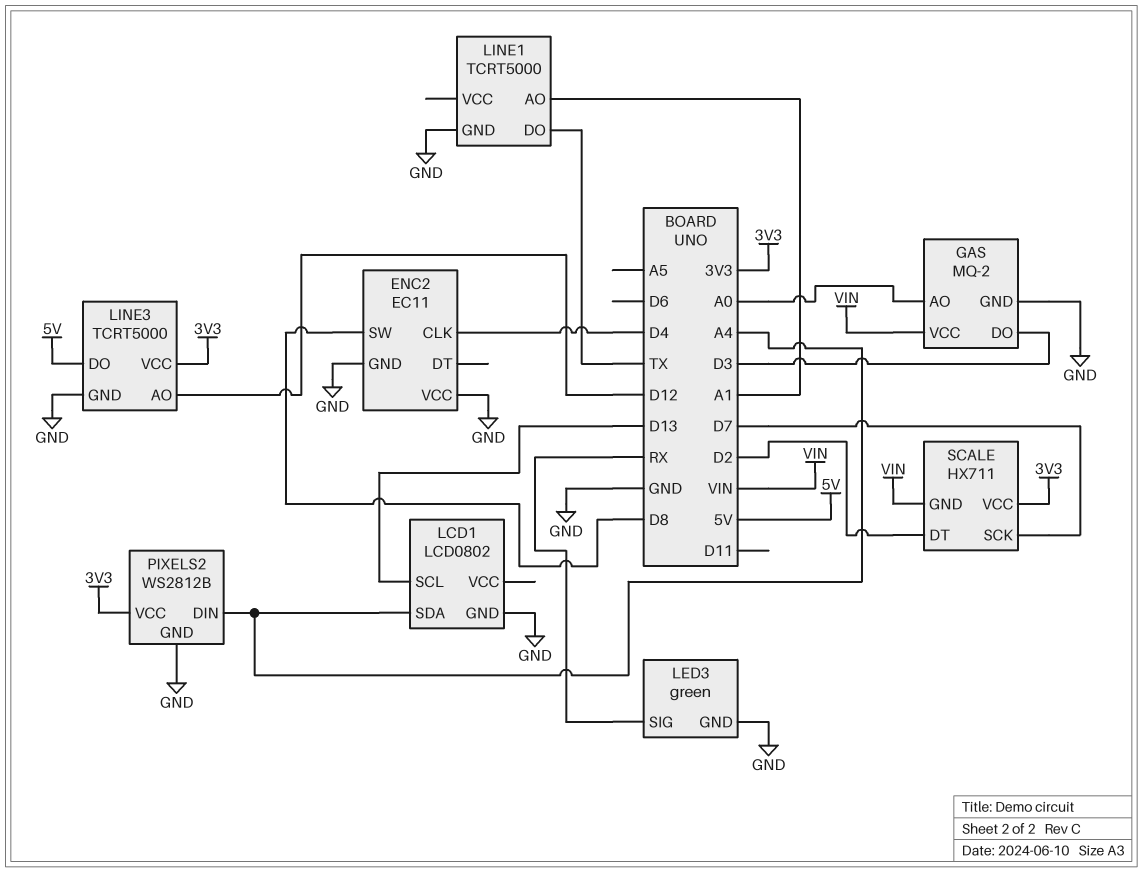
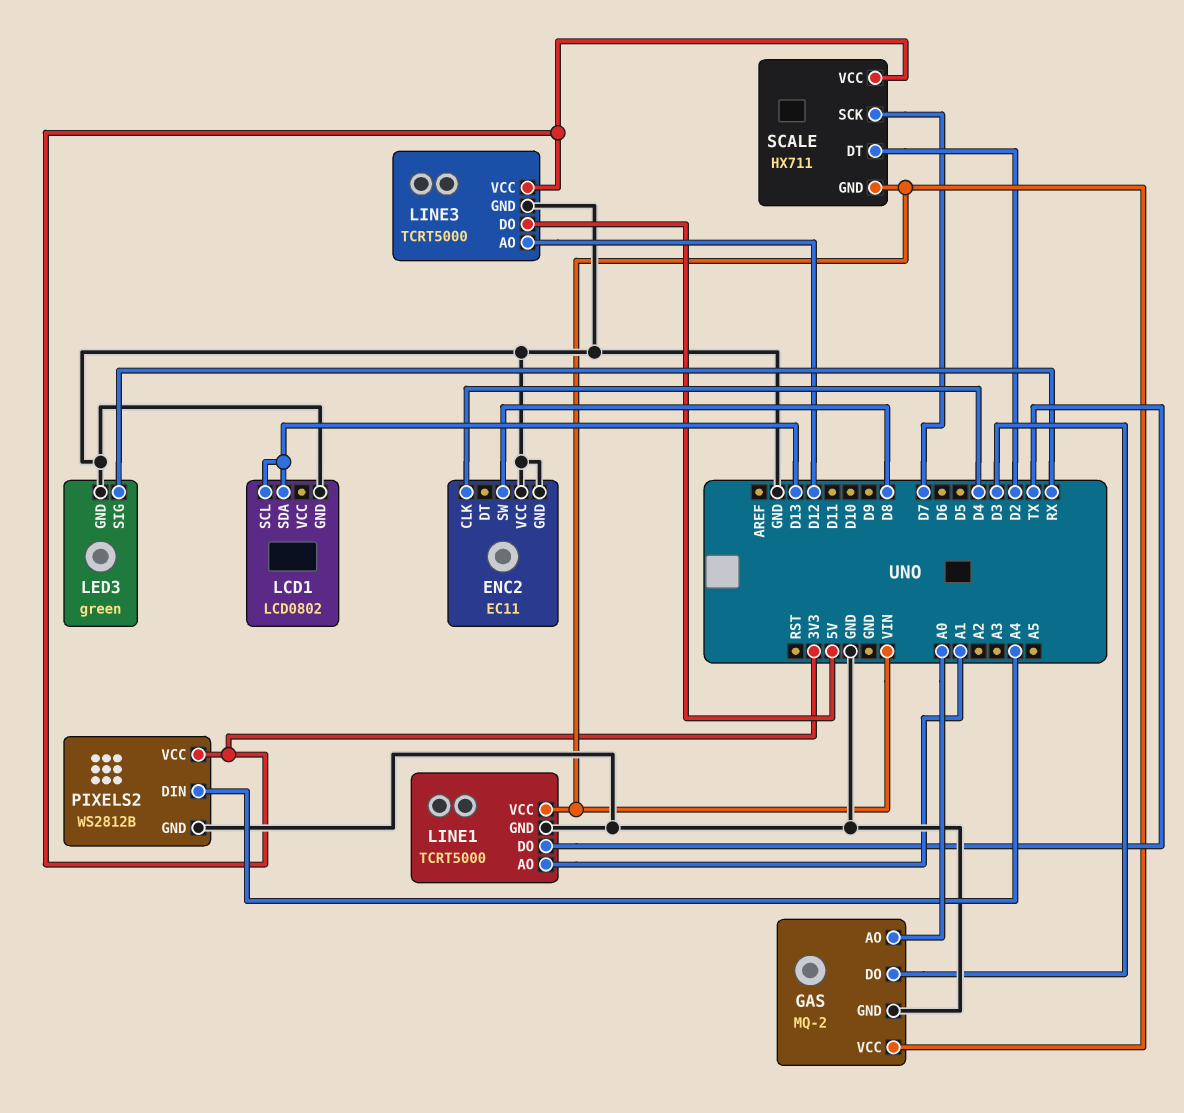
LCD1 pin SDA: A4 -> D13
LINE1 pin VCC: none -> VIN

